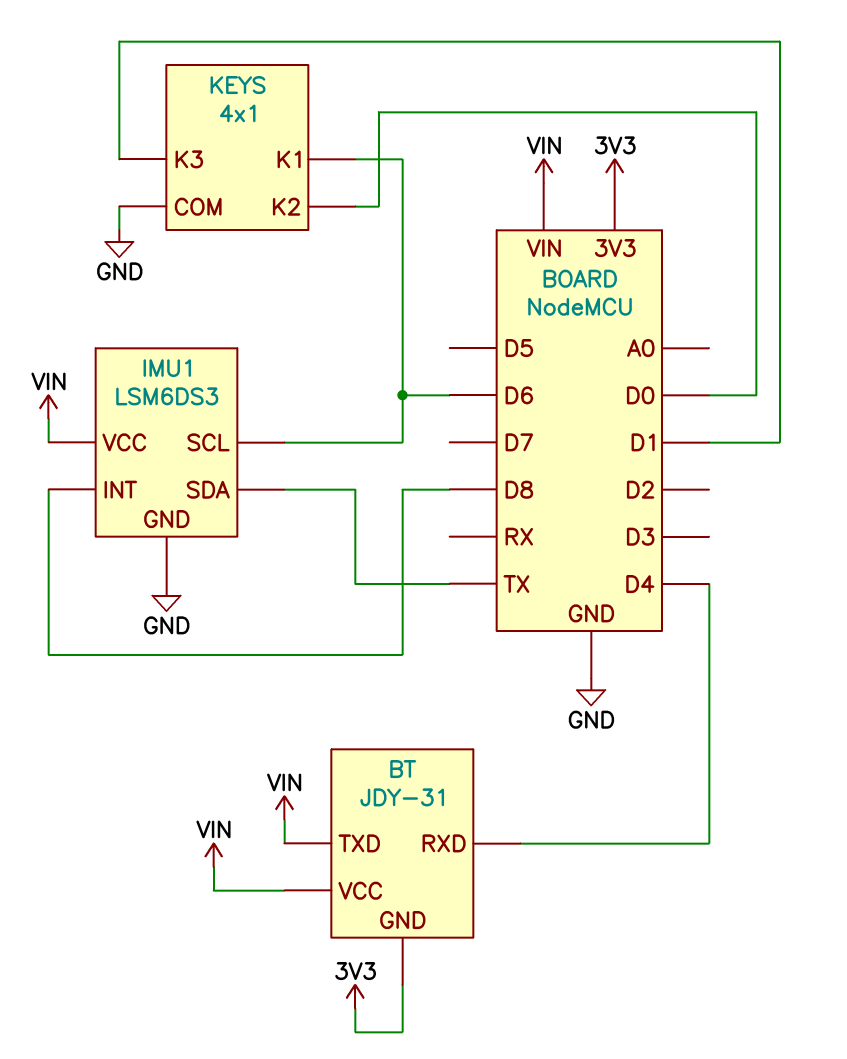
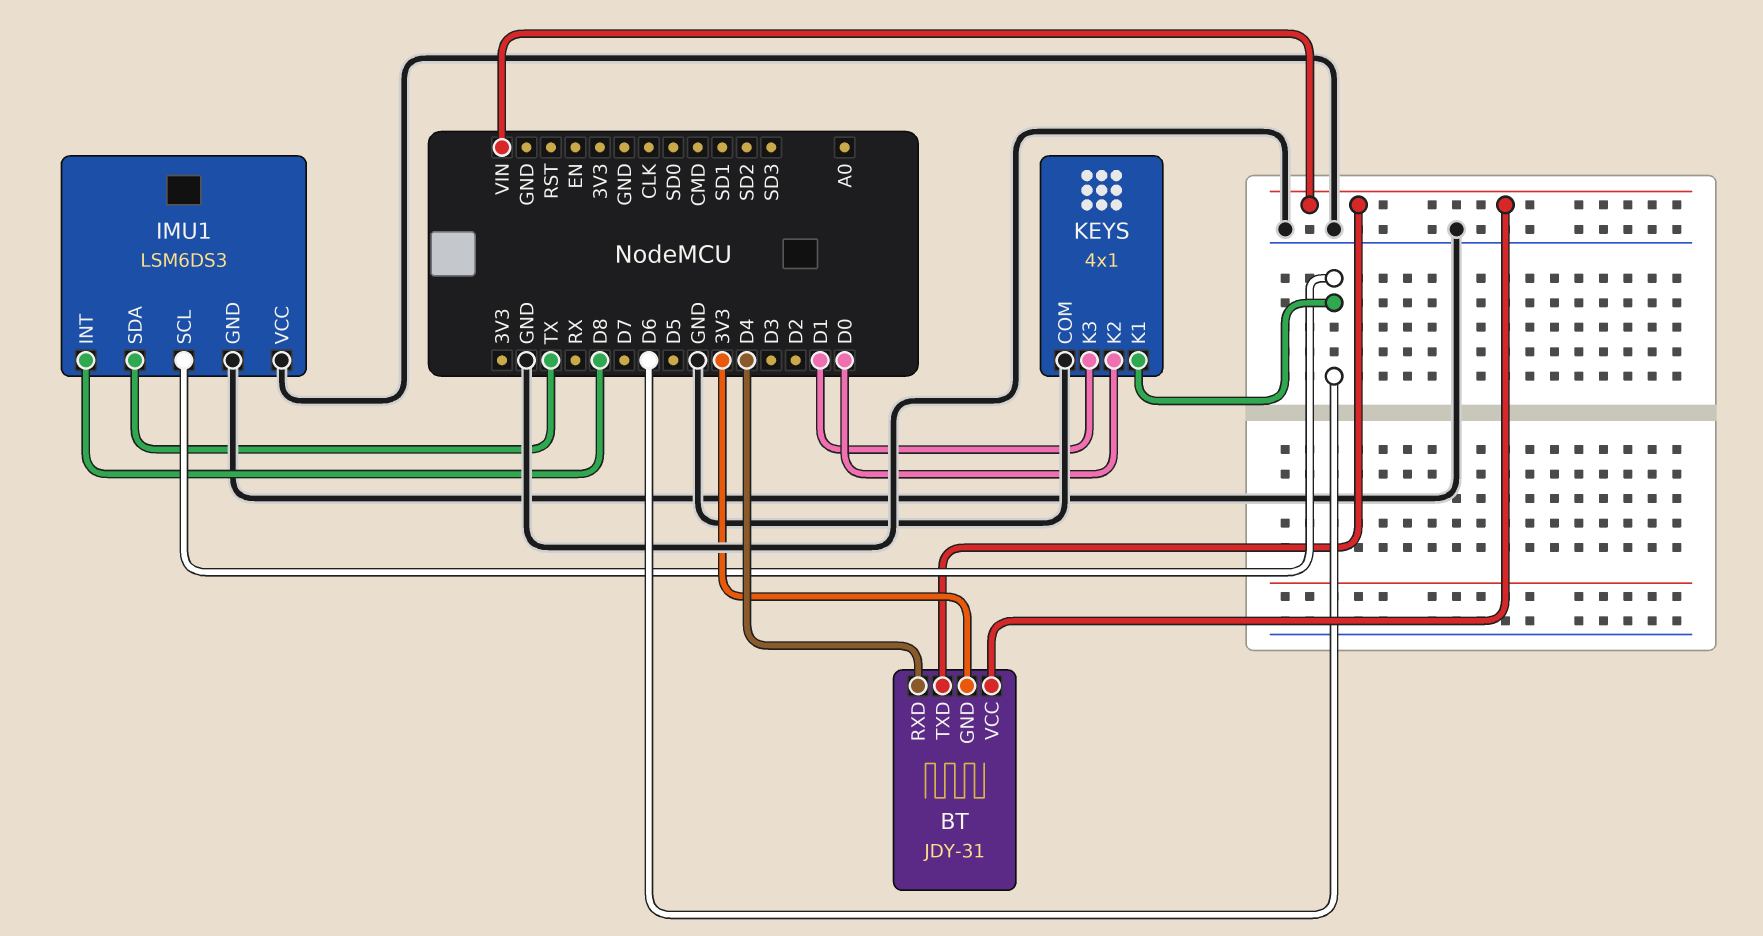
IMU1 pin VCC: VIN -> GND

